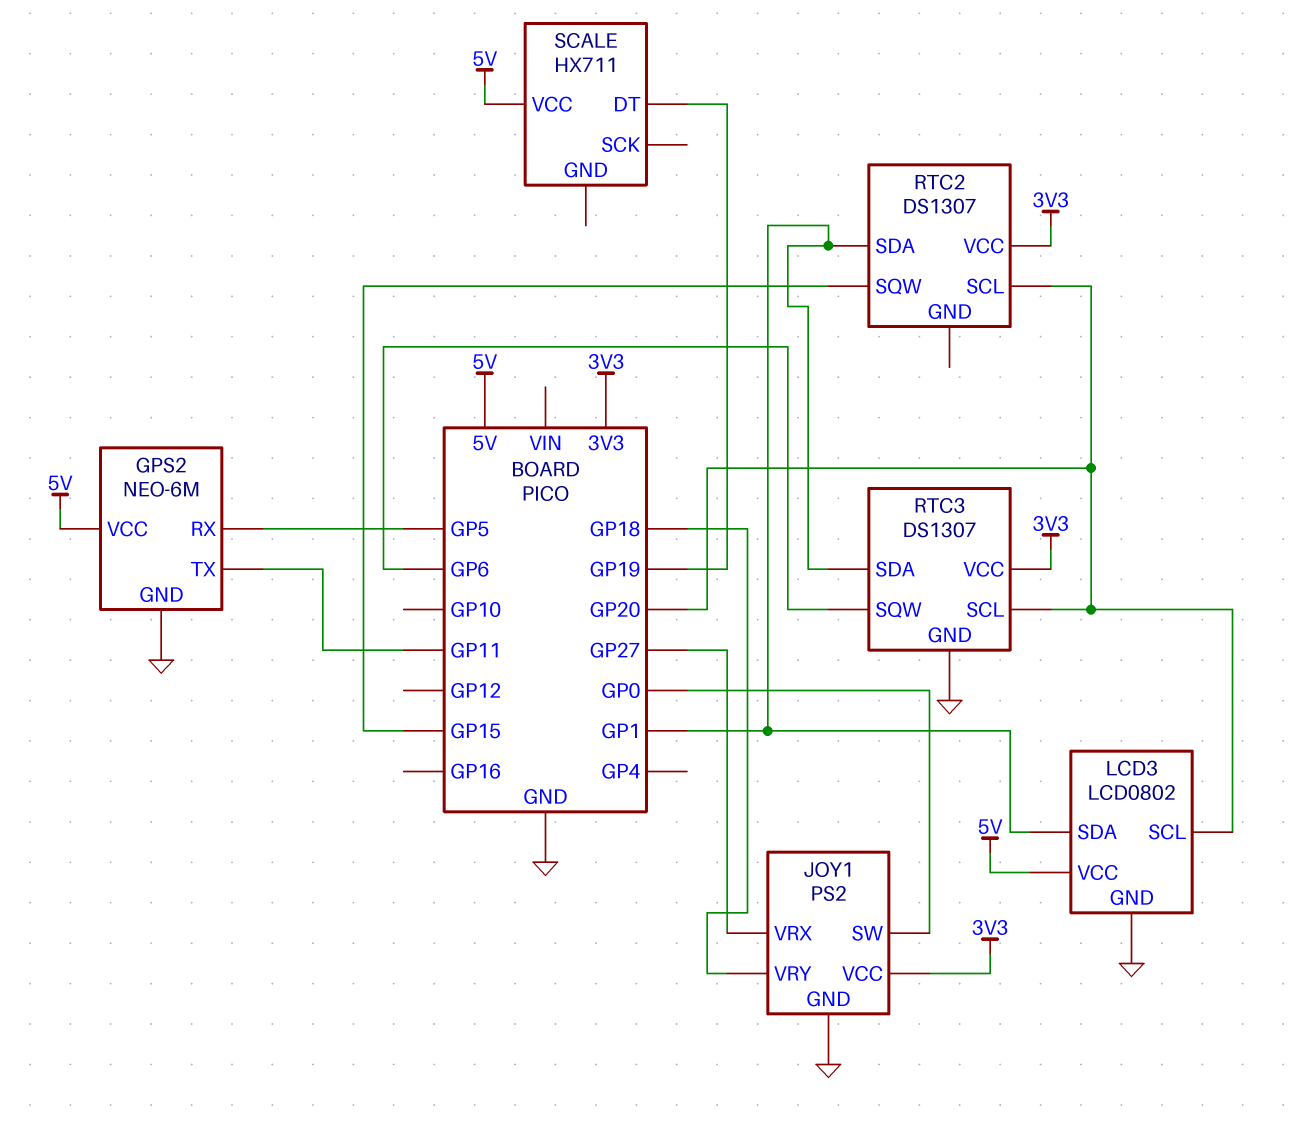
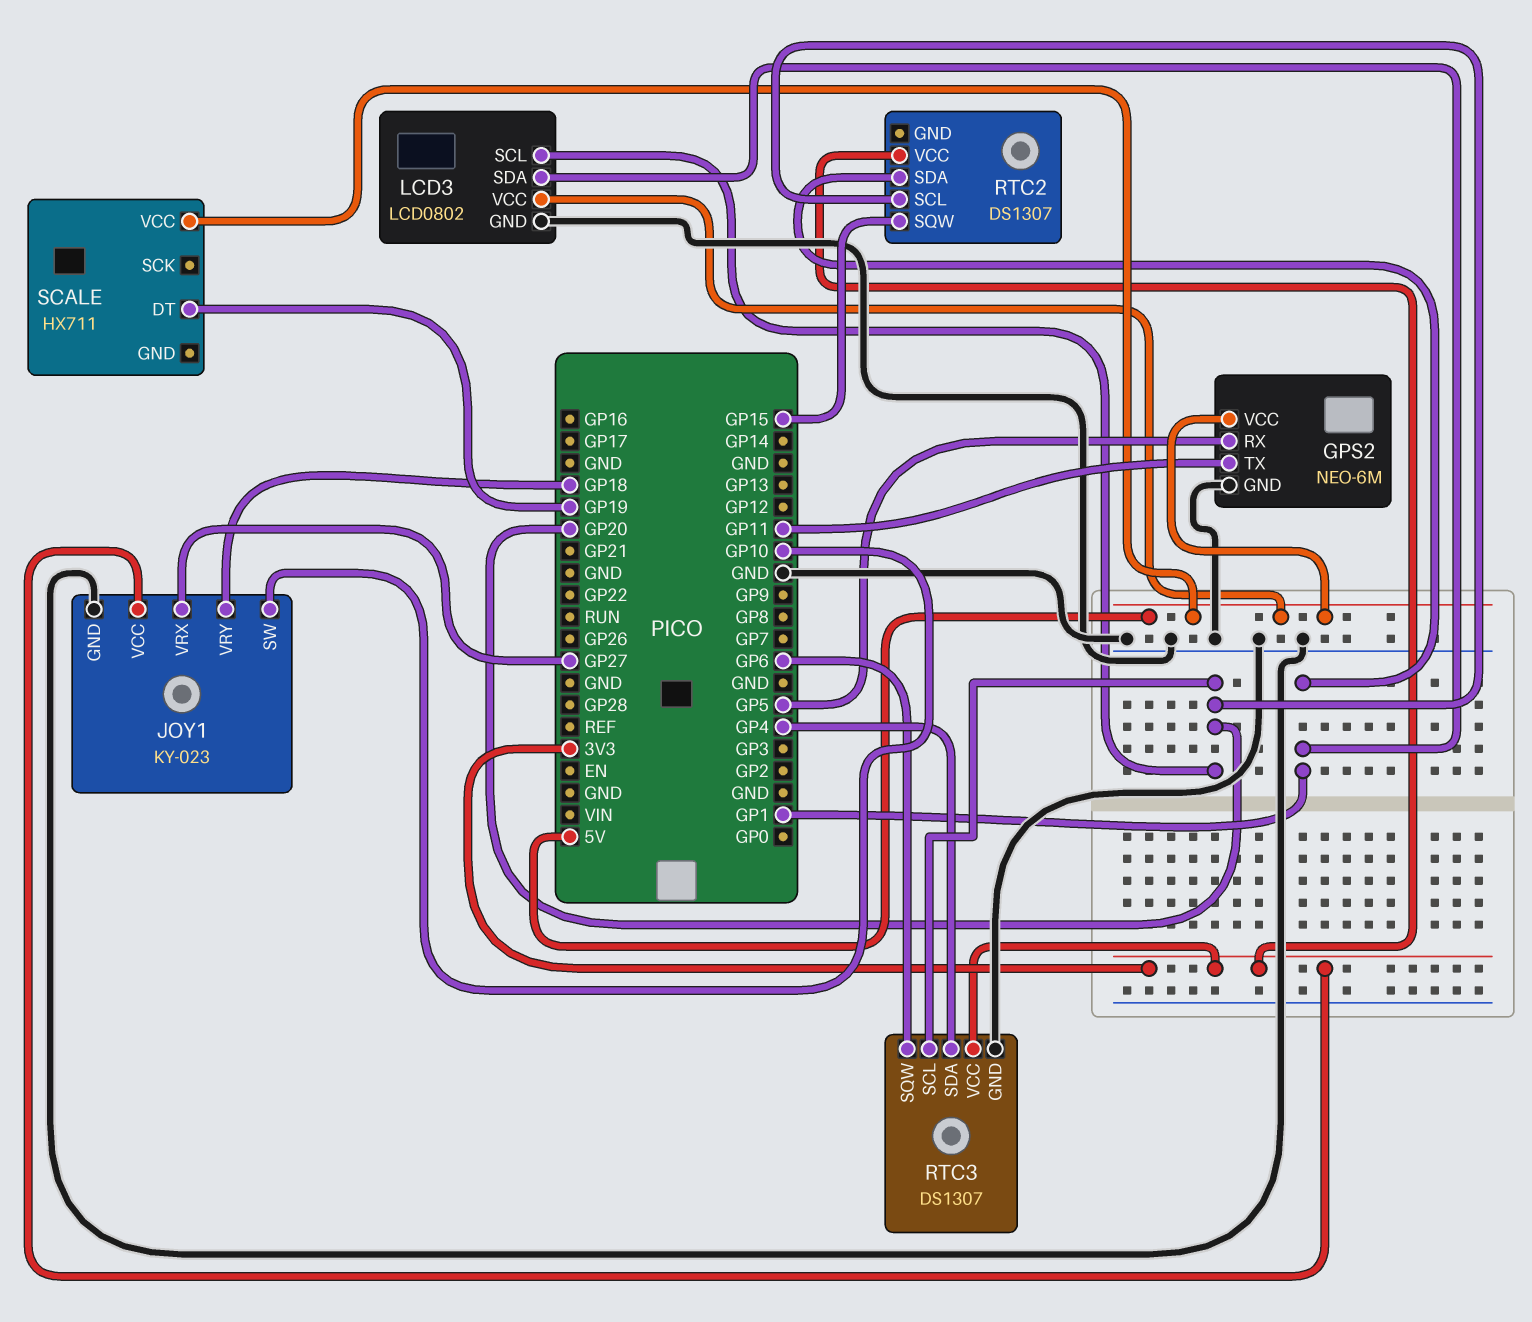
JOY1: PS2 -> KY-023
JOY1 pin SW: GP0 -> GP10
RTC3 pin SDA: GP1 -> GP4

